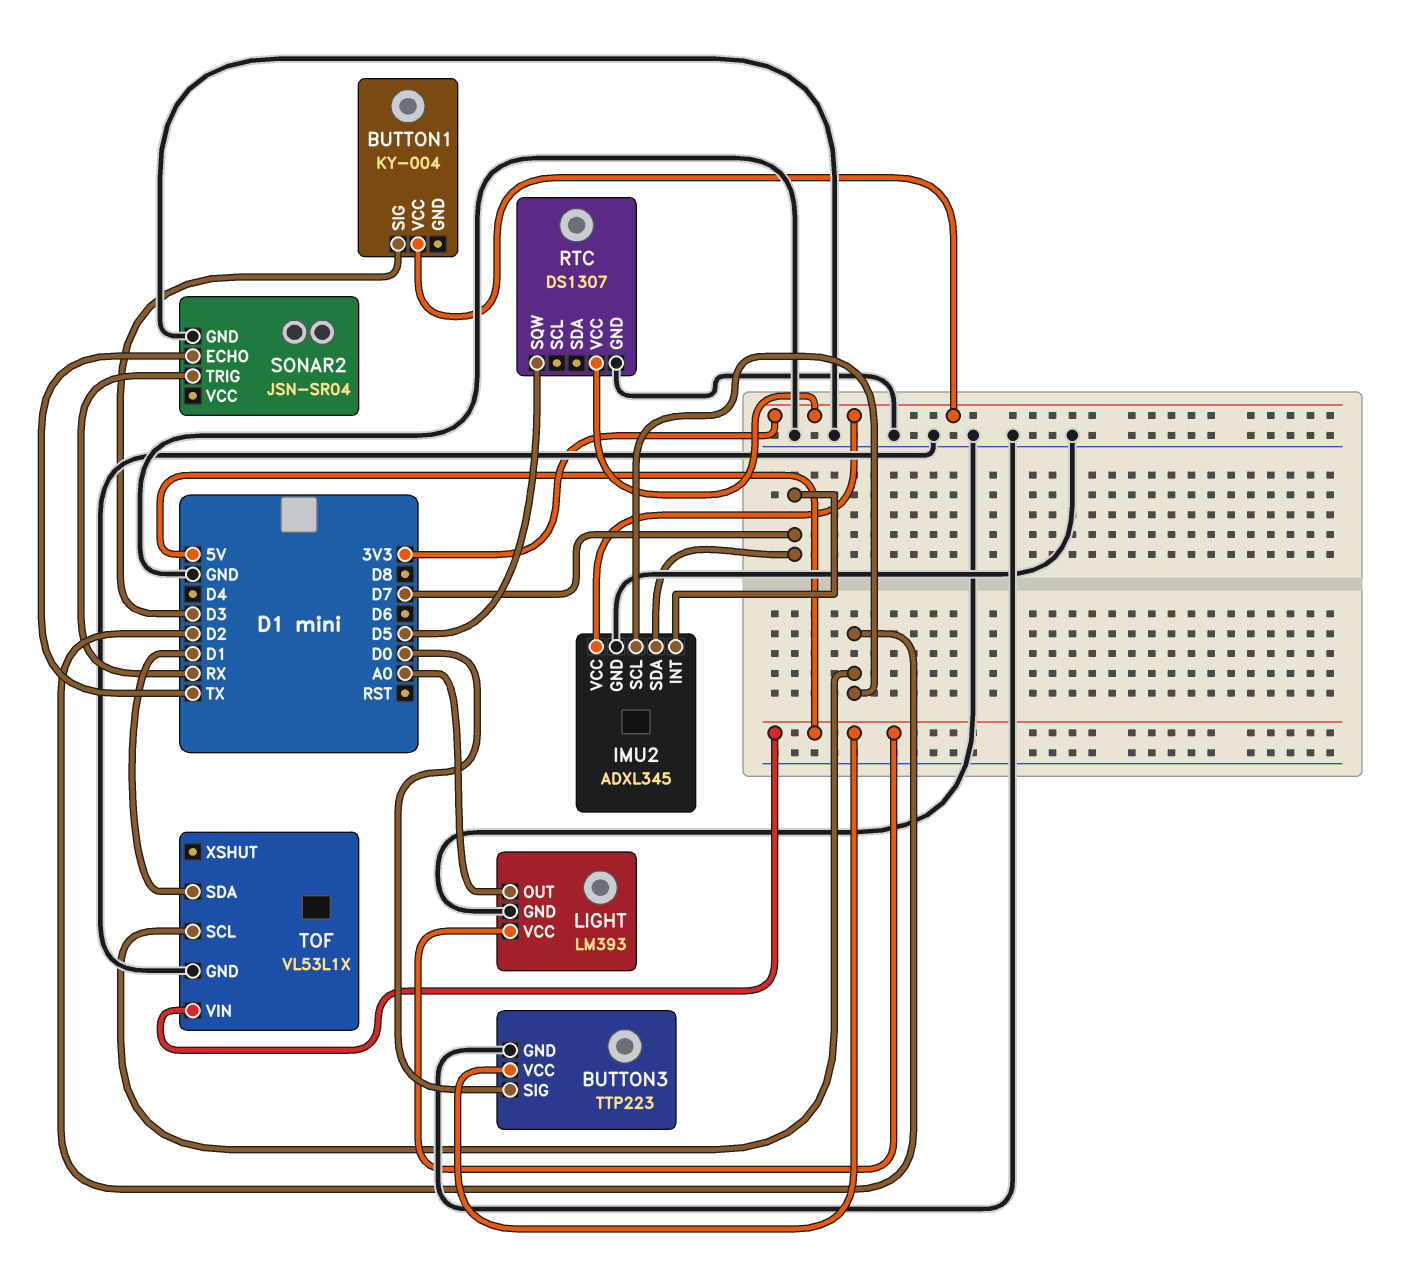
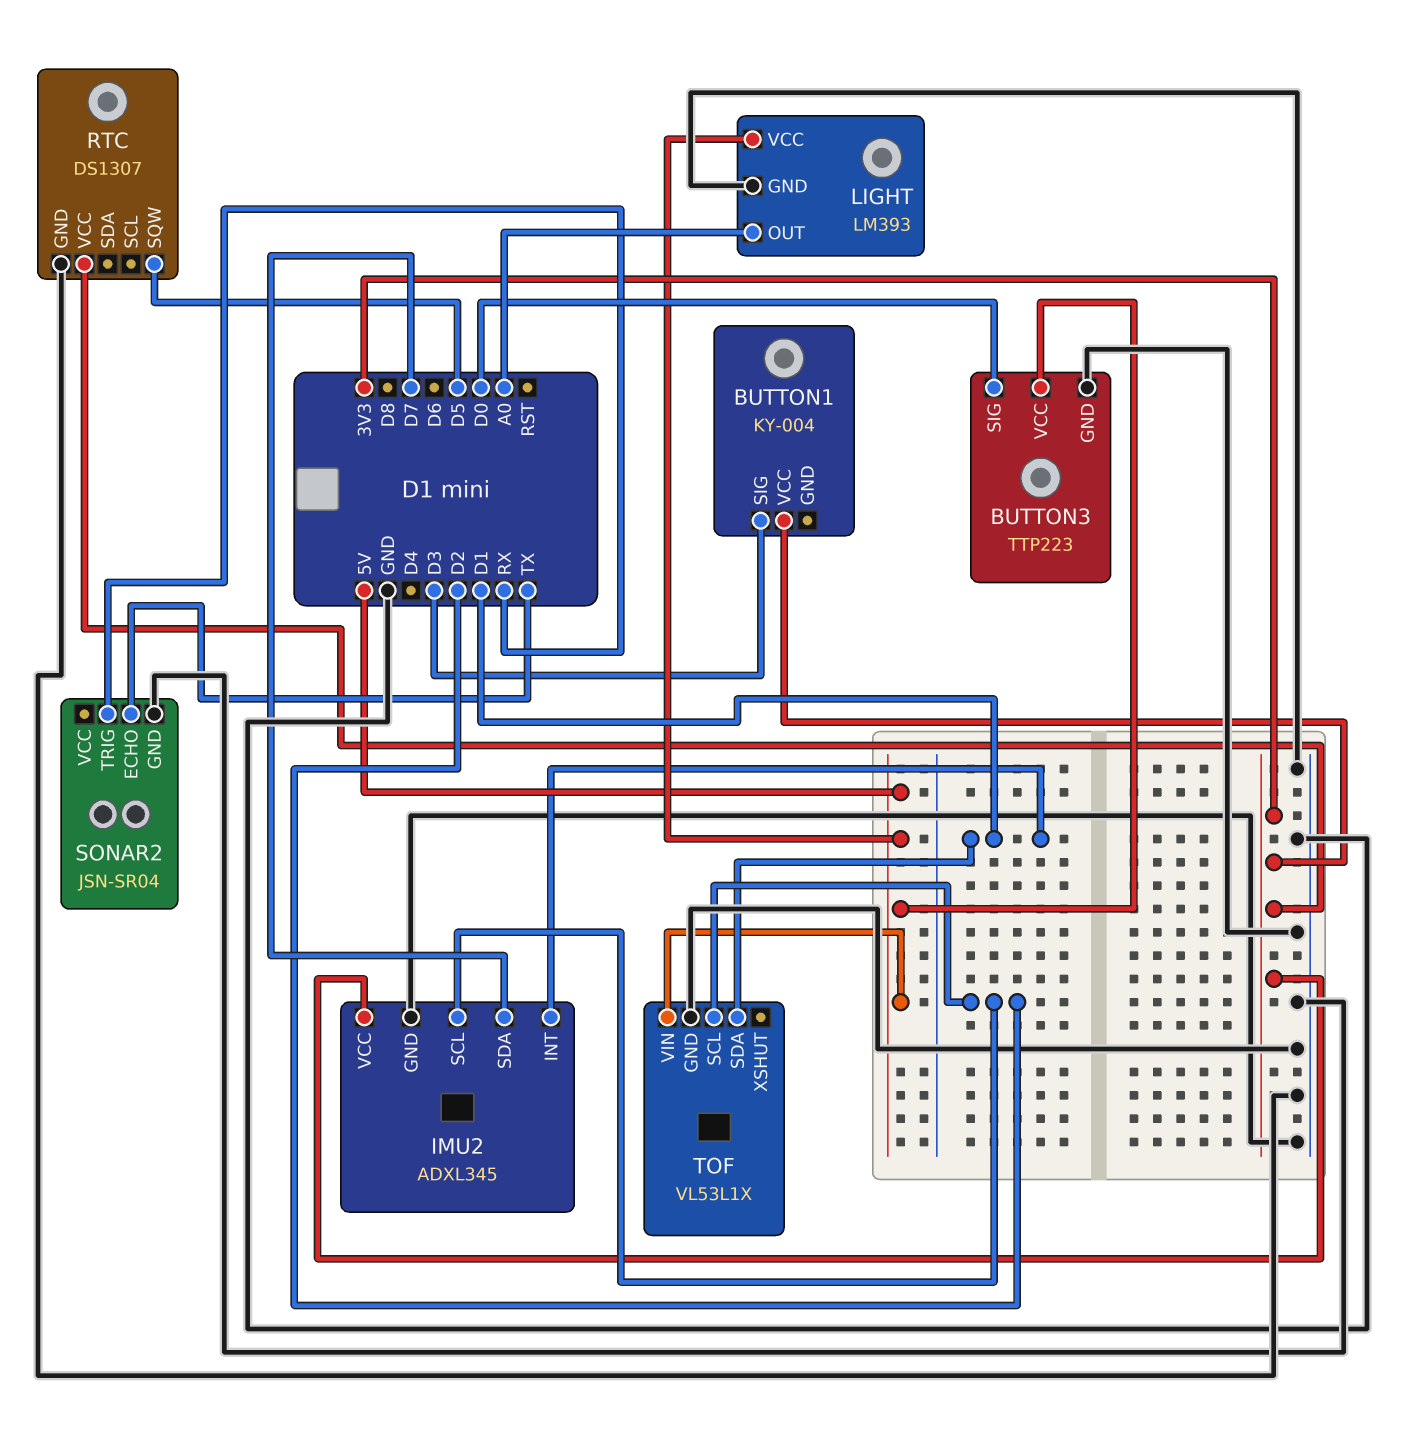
IMU2 pin INT: D7 -> D1

